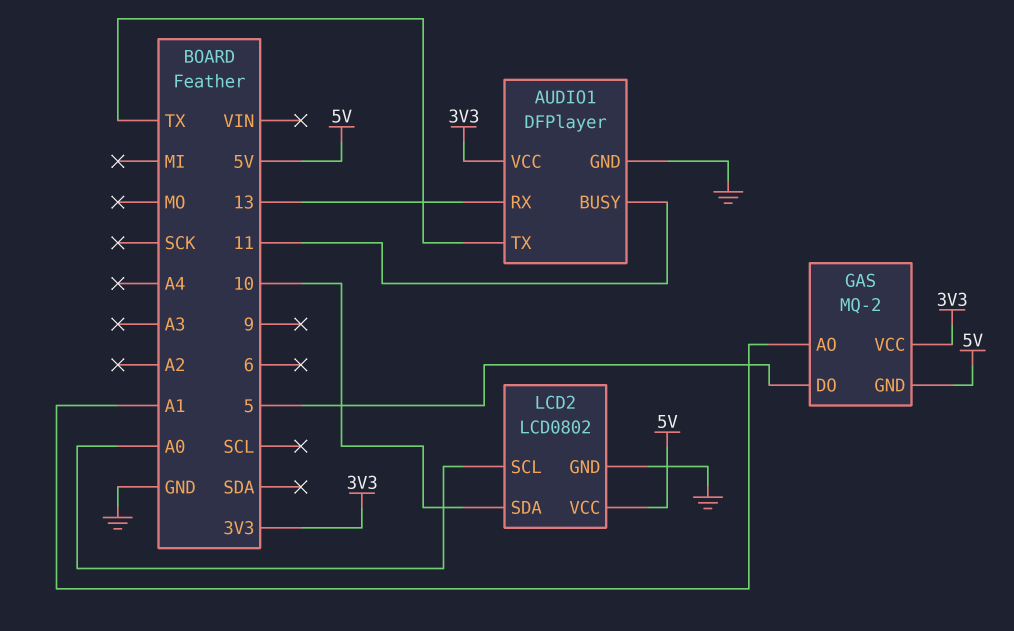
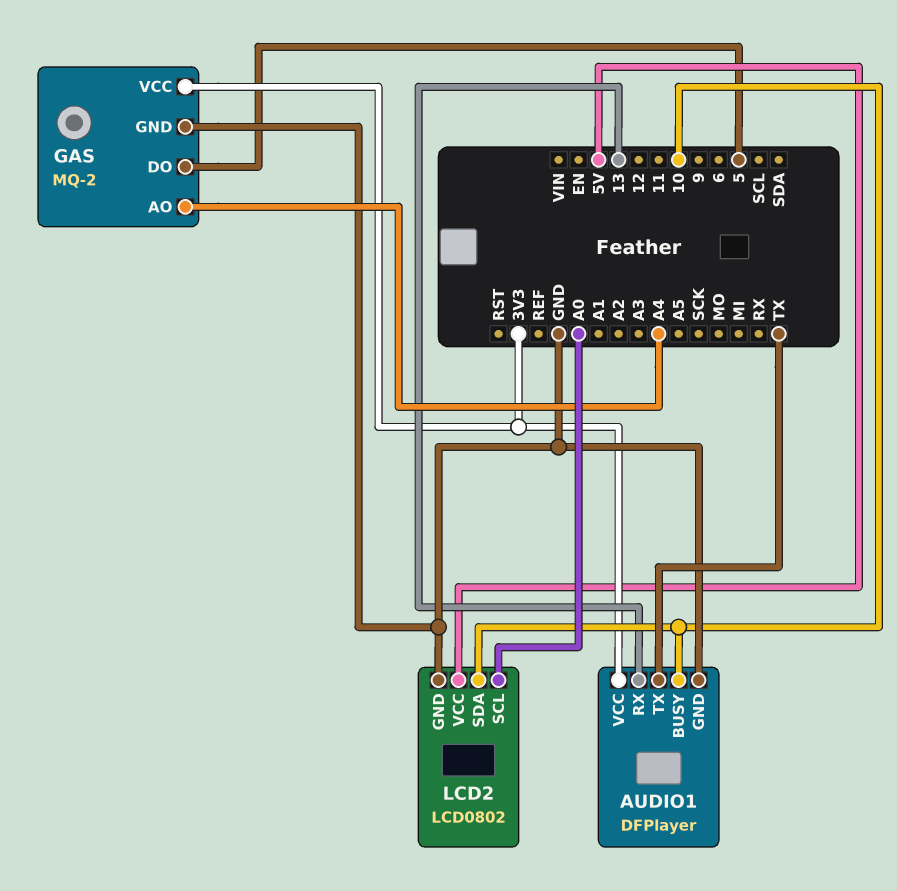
AUDIO1 pin BUSY: 11 -> 10
GAS pin AO: A1 -> A4
GAS pin GND: 5V -> GND

